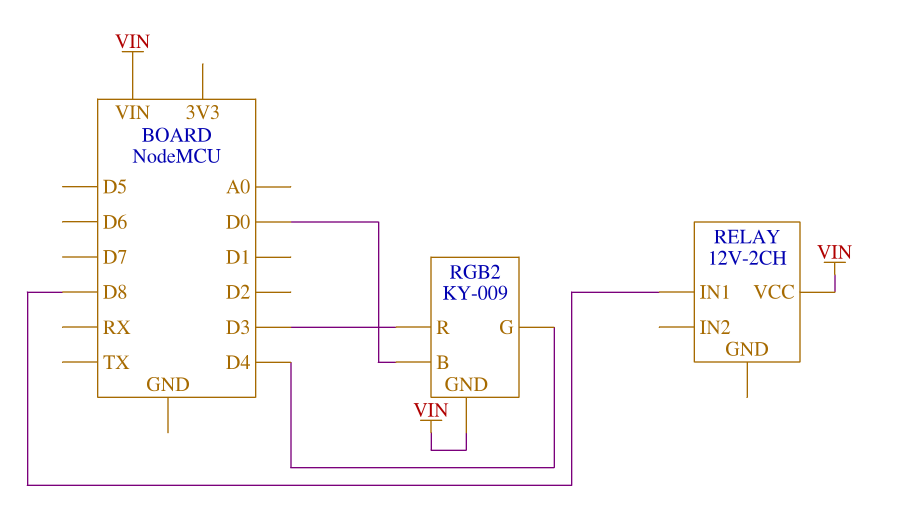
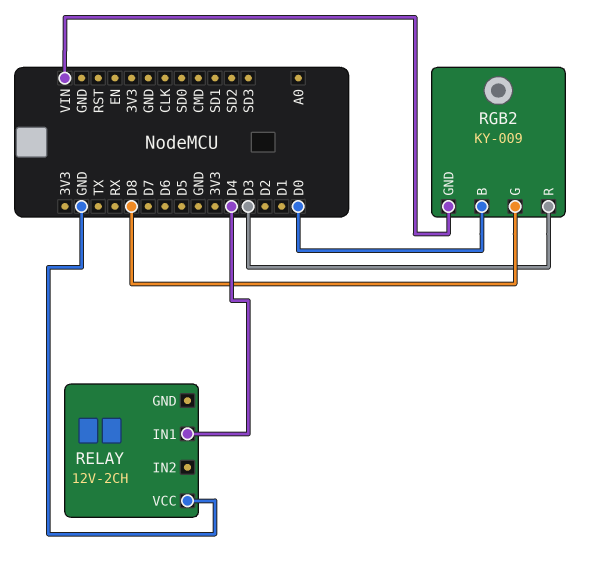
RELAY pin IN1: D8 -> D4
RELAY pin VCC: VIN -> GND
RGB2 pin G: D4 -> D8

